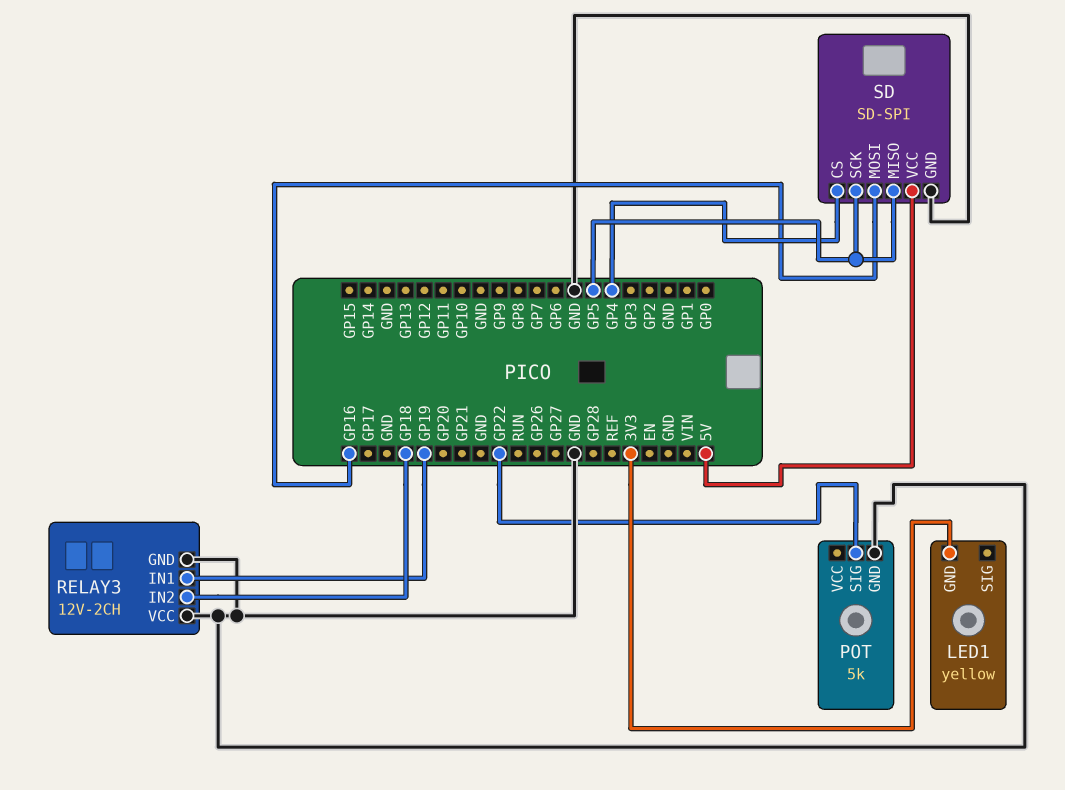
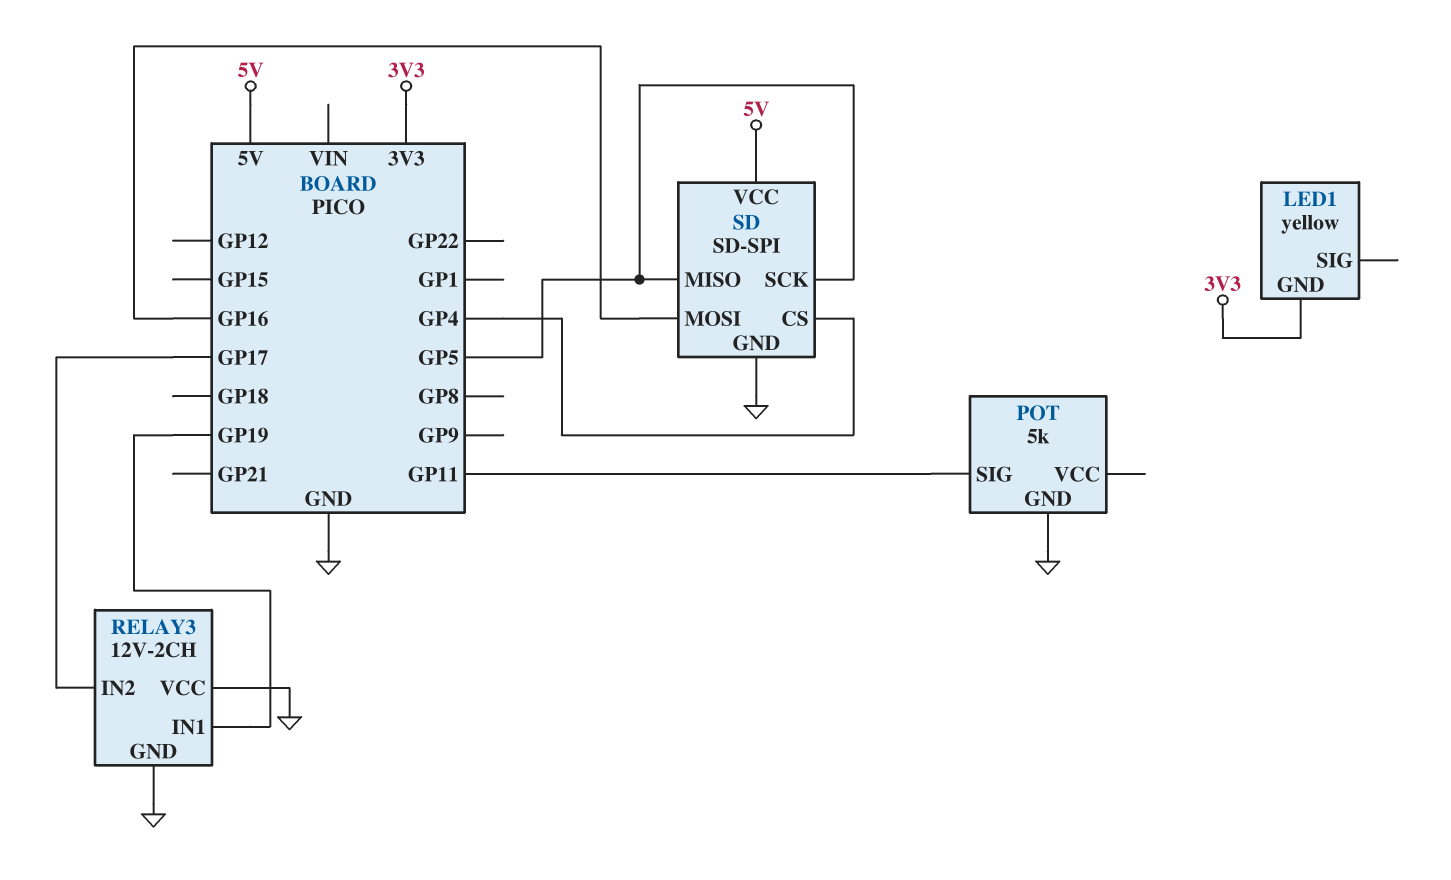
POT pin SIG: GP22 -> GP11
RELAY3 pin IN2: GP18 -> GP17

